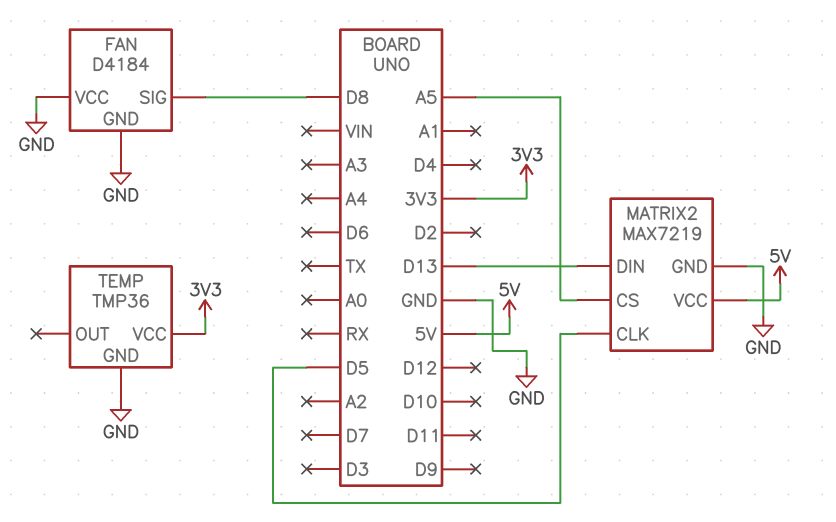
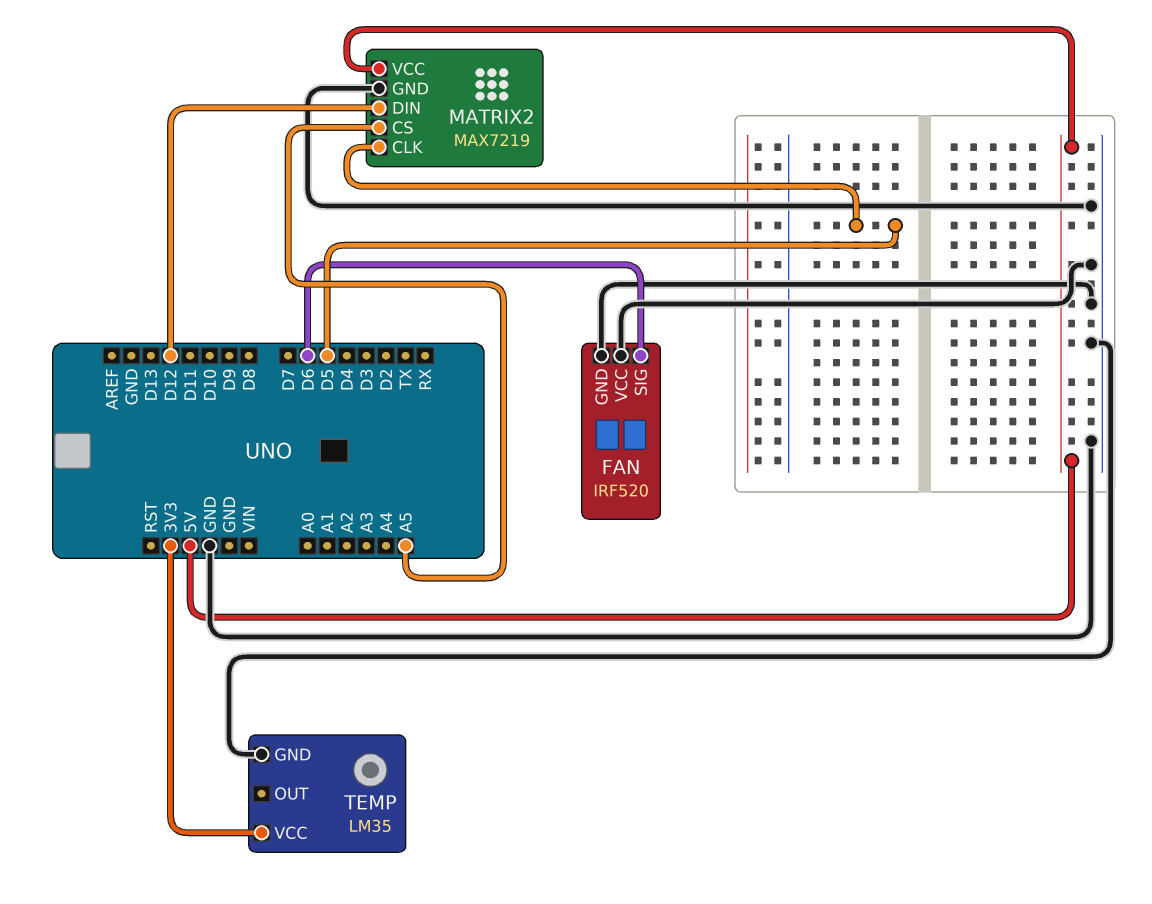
FAN: D4184 -> IRF520
FAN pin SIG: D8 -> D6
MATRIX2 pin DIN: D13 -> D12
TEMP: TMP36 -> LM35

